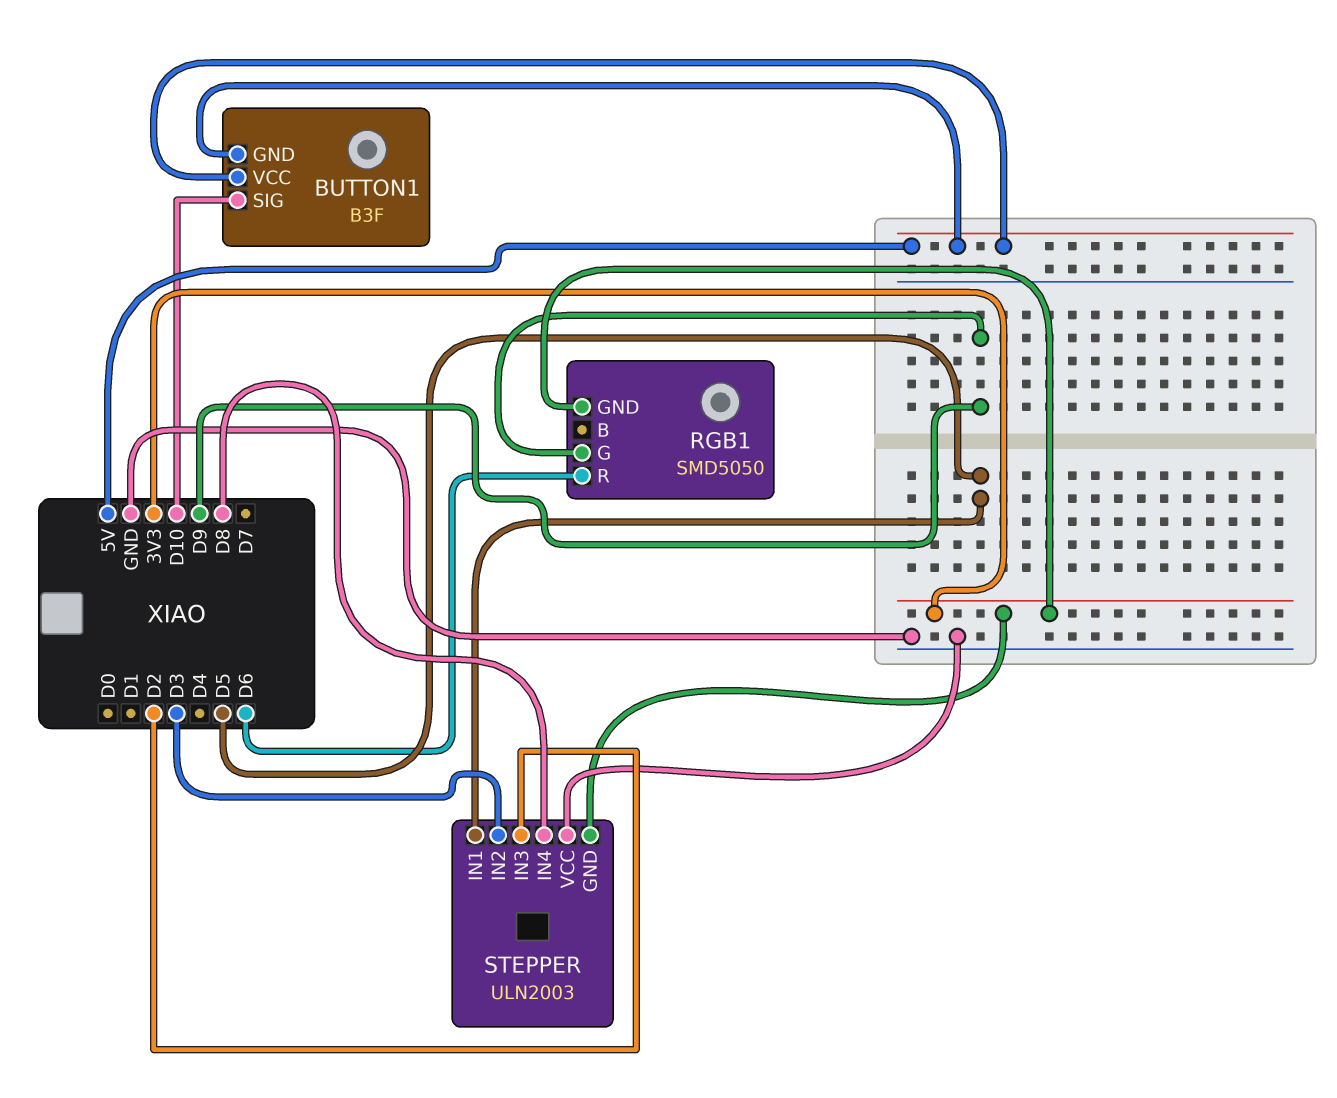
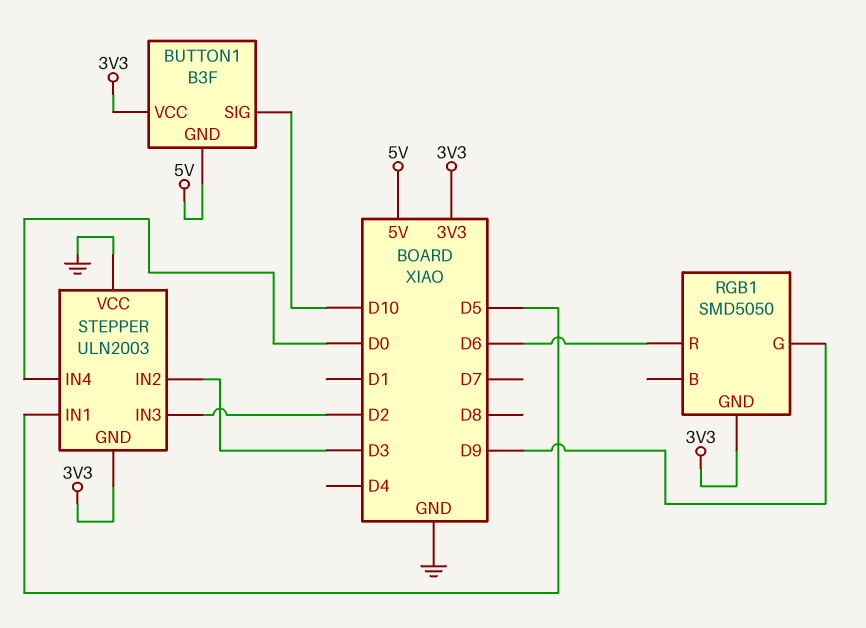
BUTTON1 pin VCC: 5V -> 3V3
STEPPER pin IN4: D8 -> D0

